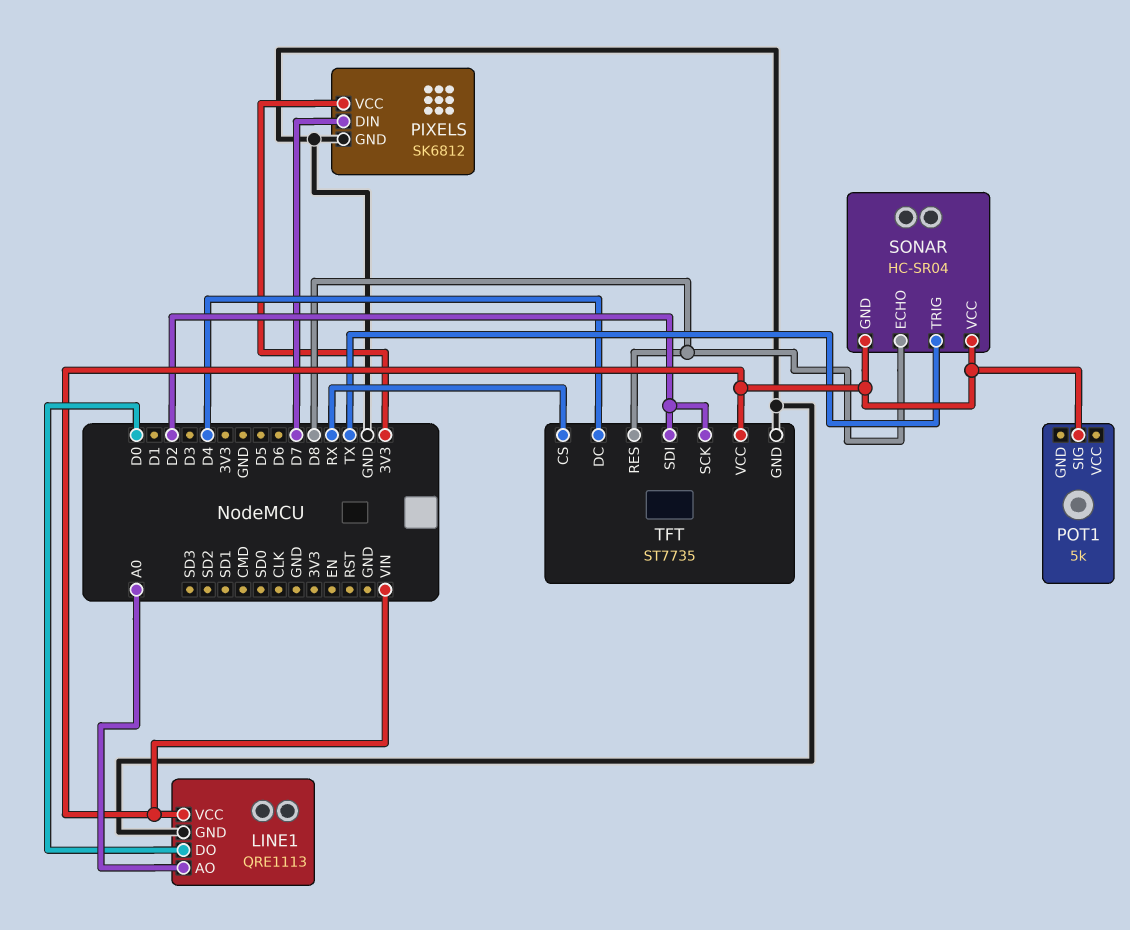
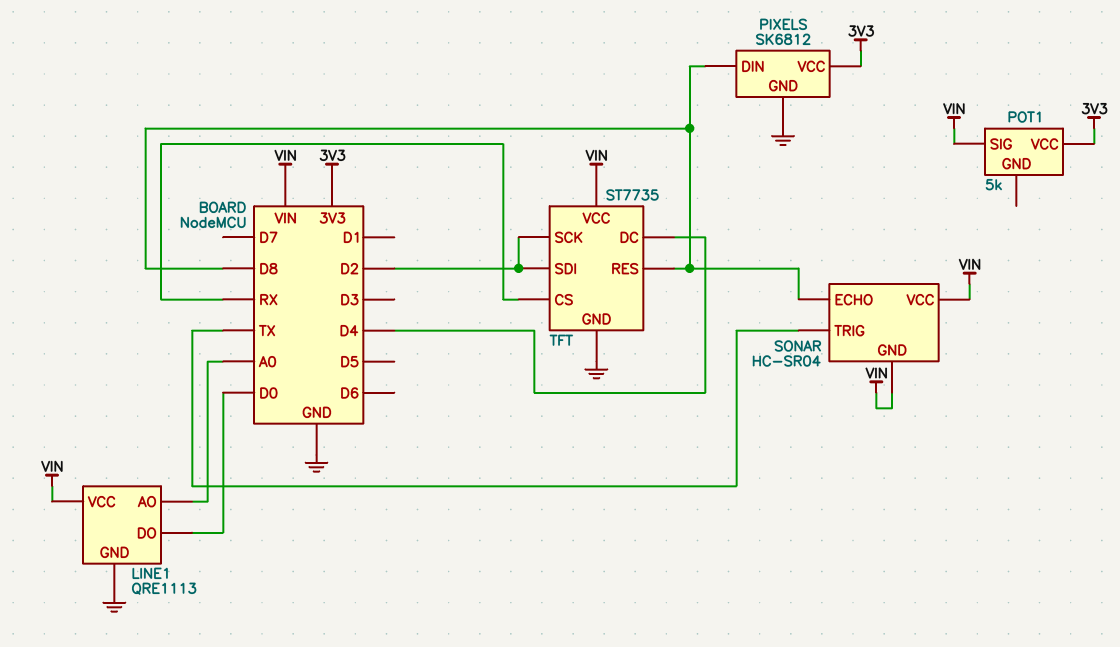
PIXELS pin DIN: D7 -> D8
POT1 pin VCC: none -> 3V3

